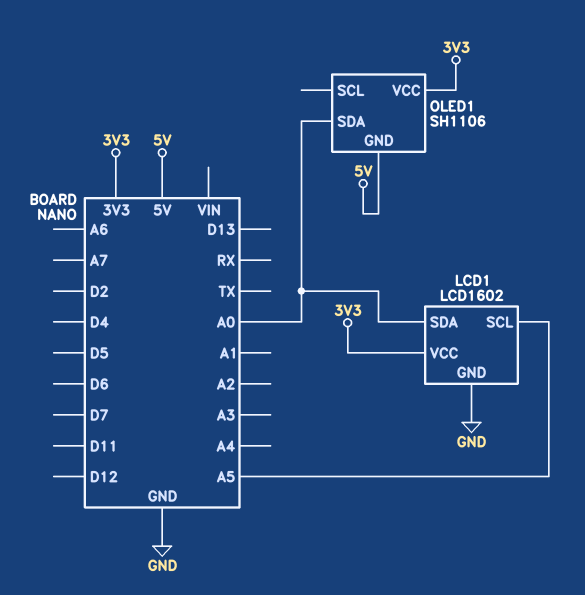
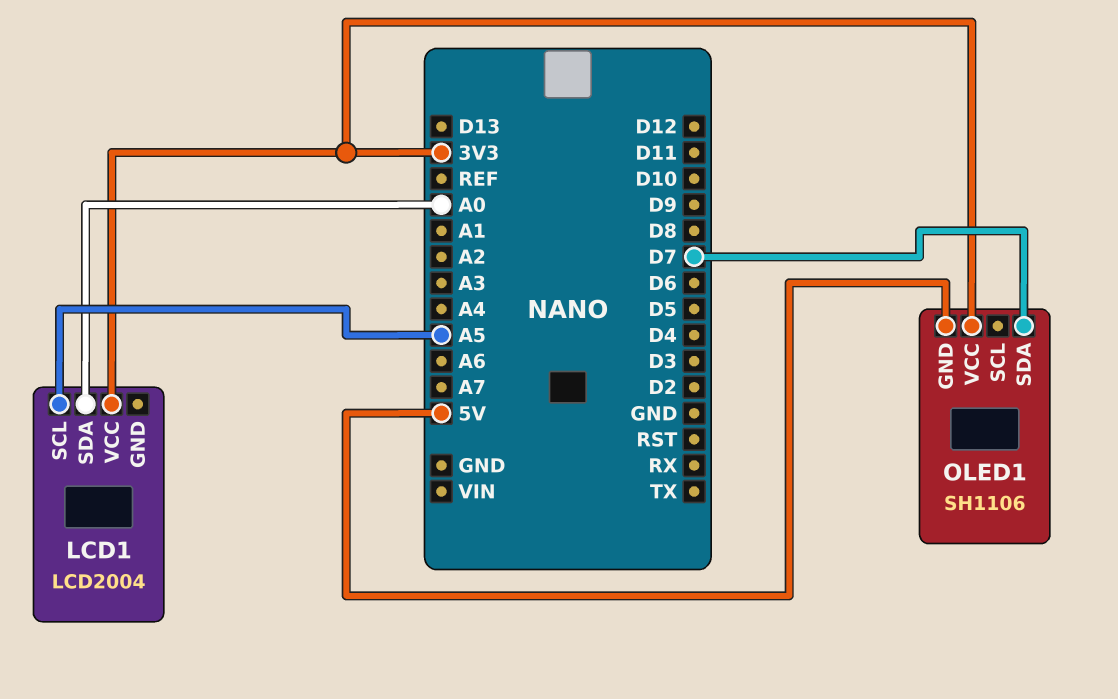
LCD1: LCD1602 -> LCD2004
LCD1 pin GND: GND -> none
OLED1 pin SDA: A0 -> D7

